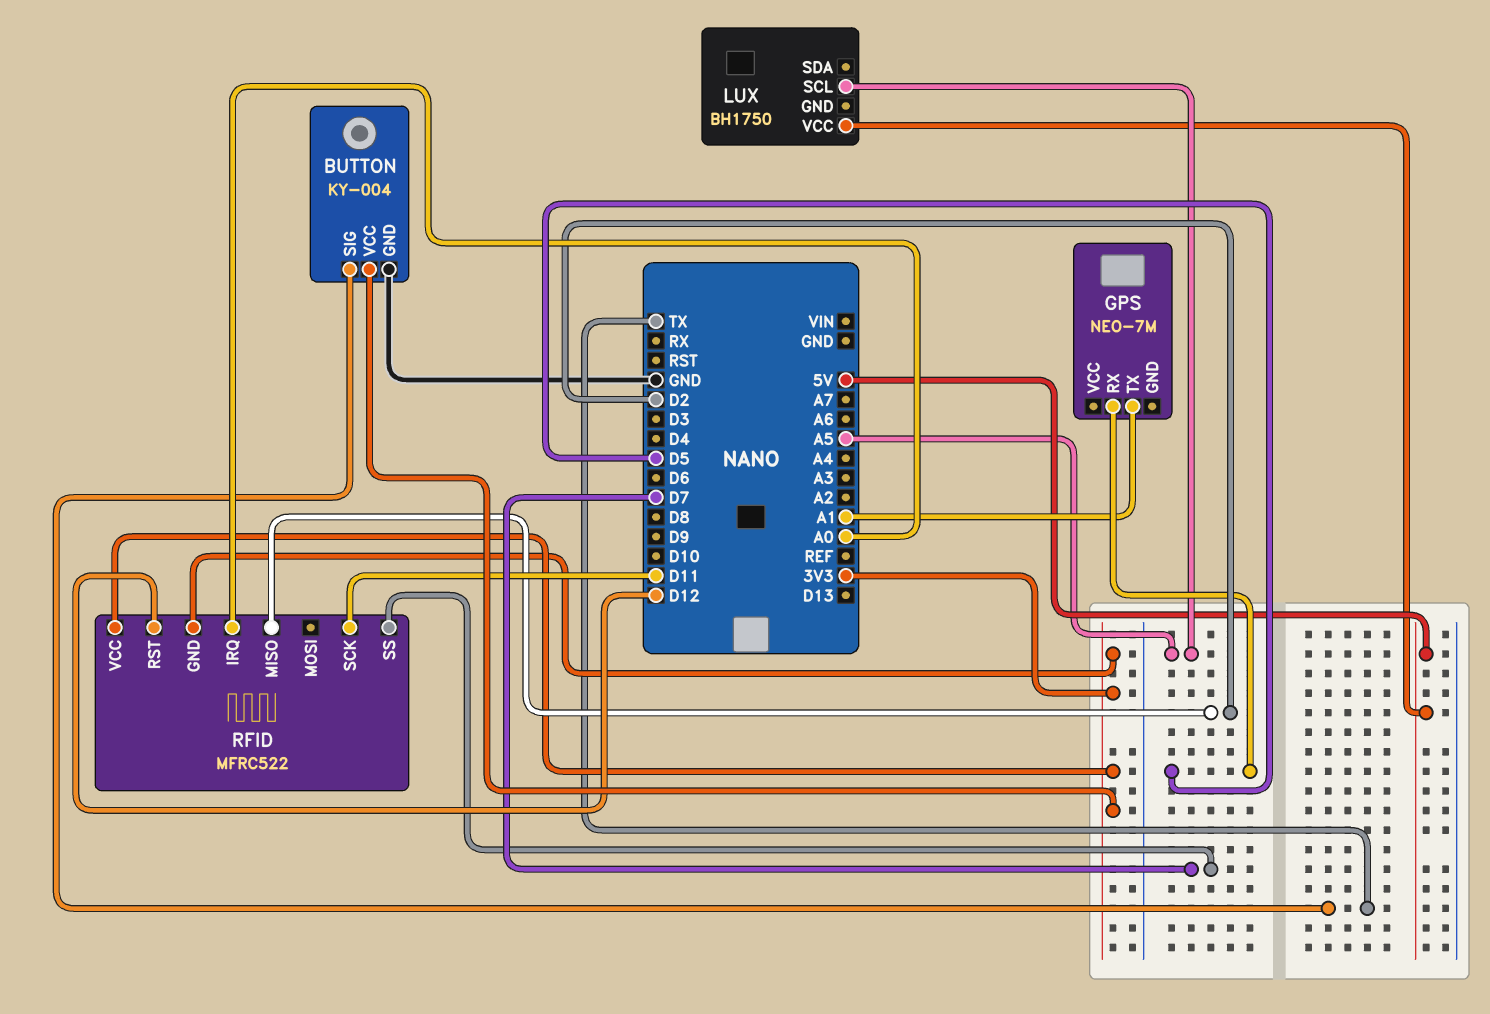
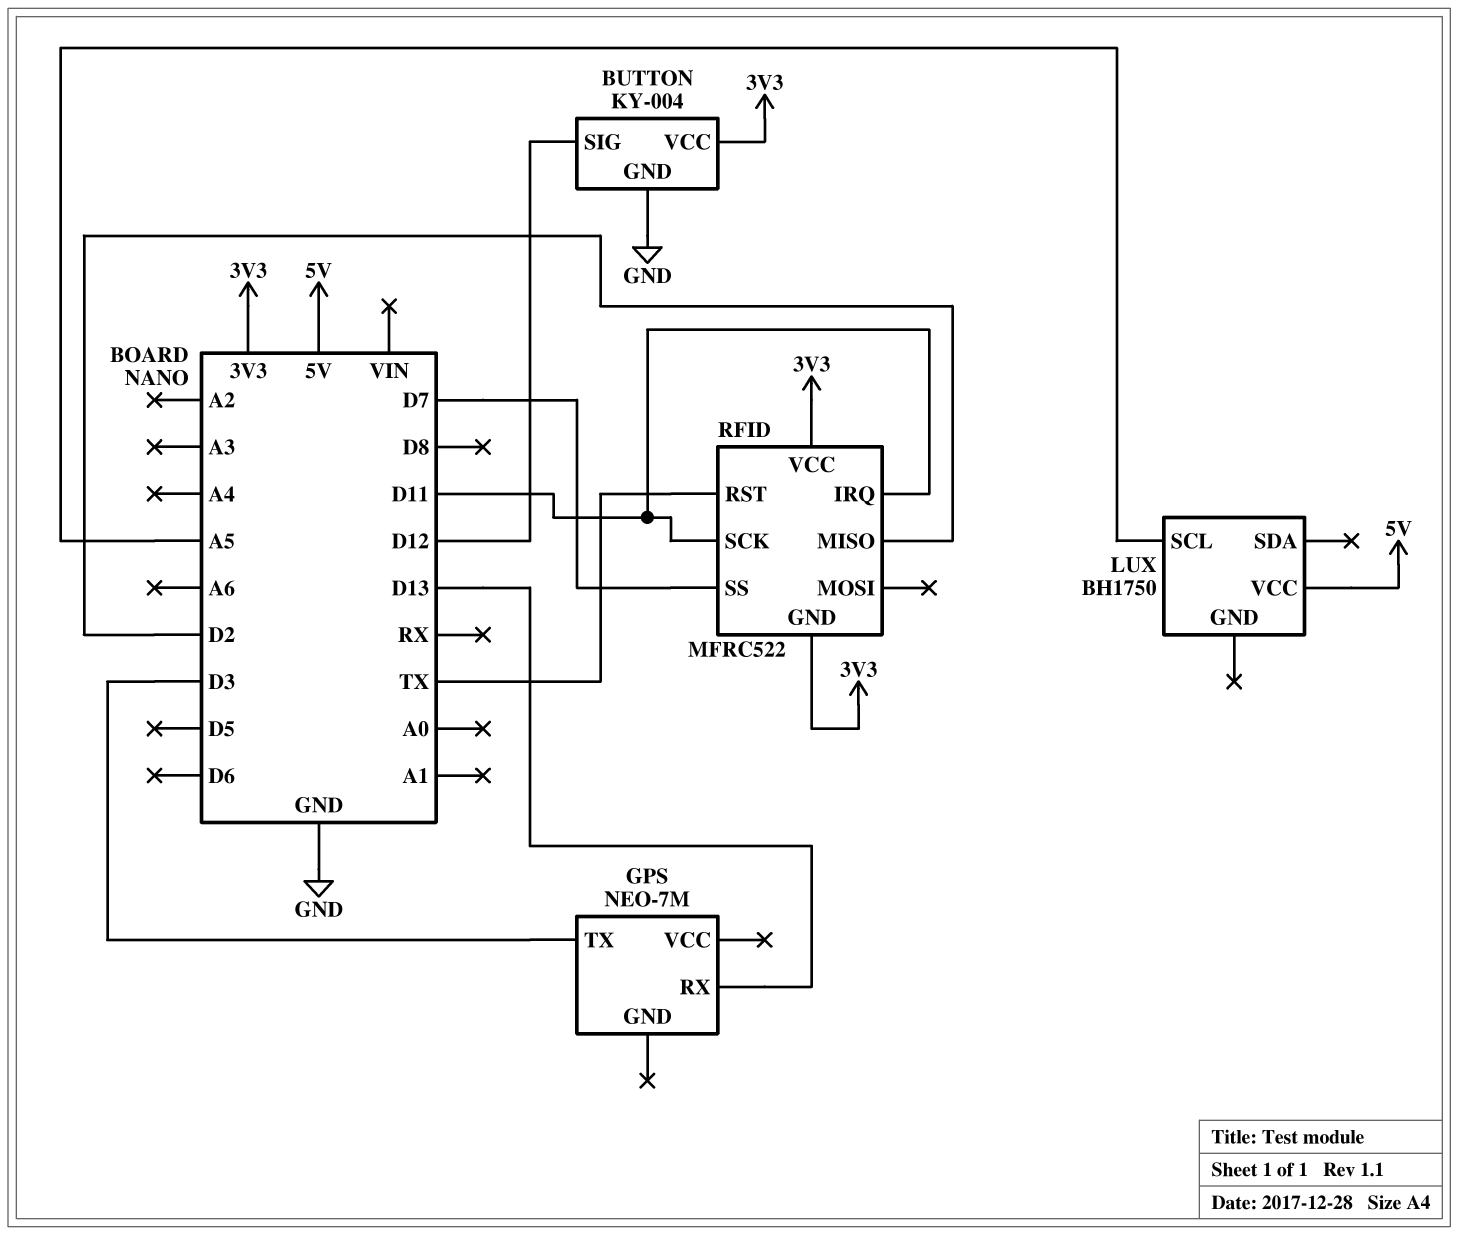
BUTTON pin SIG: TX -> D12
GPS pin RX: D5 -> D13
GPS pin TX: A1 -> D3
RFID pin IRQ: A0 -> D11
RFID pin RST: D12 -> TX

